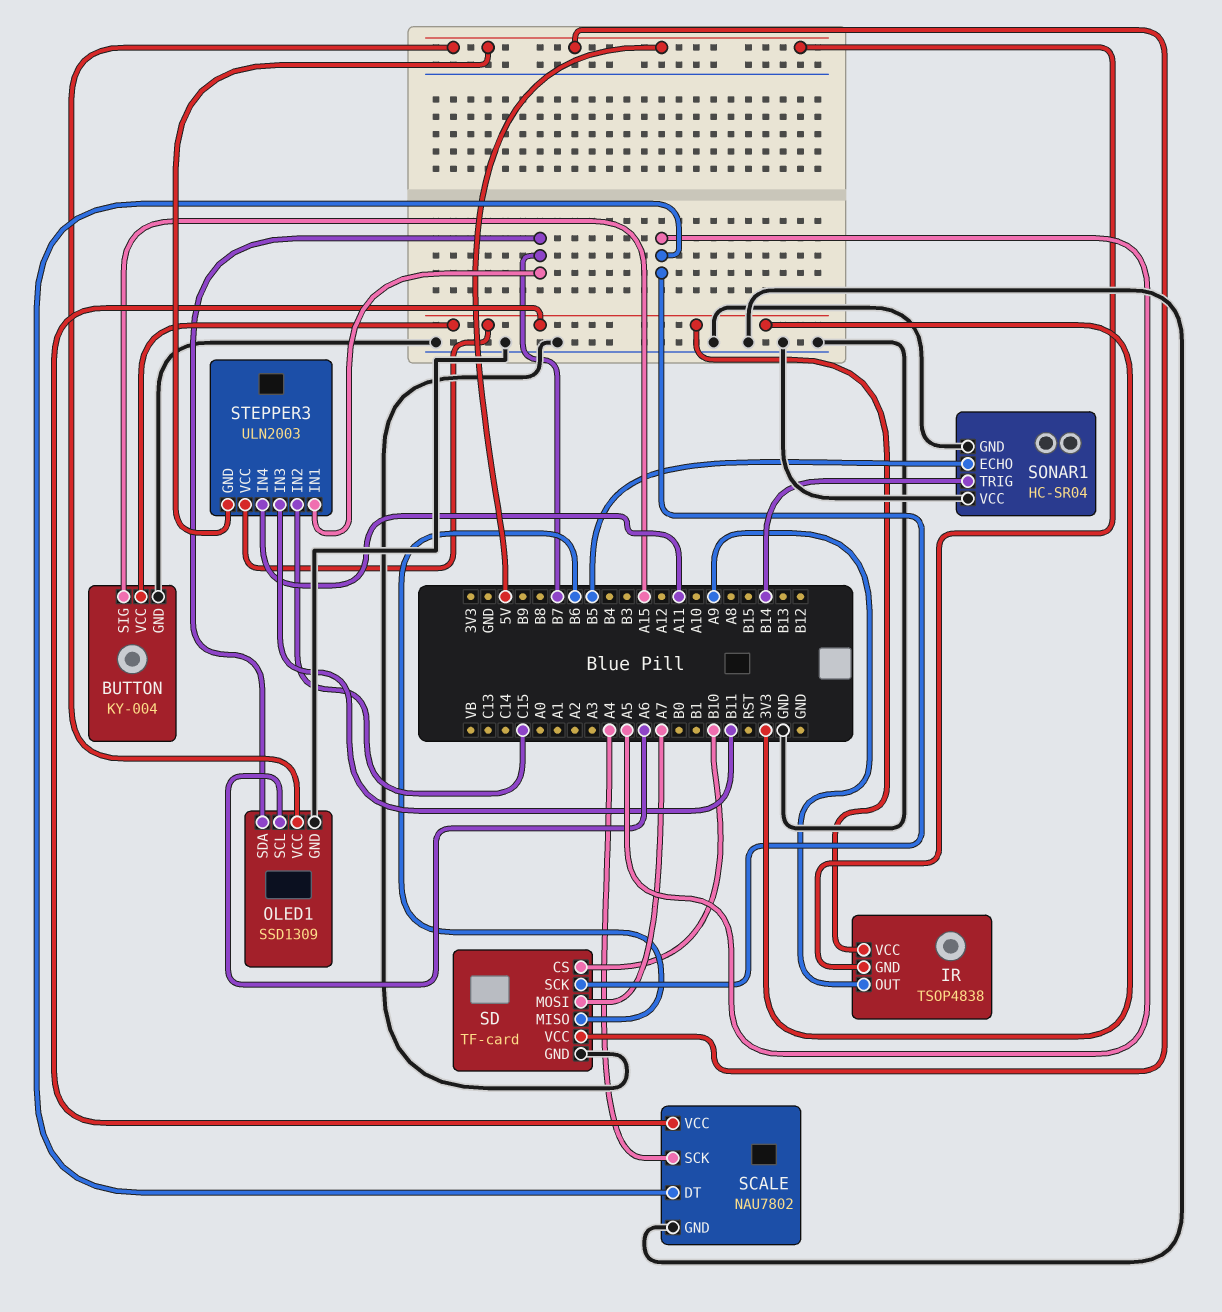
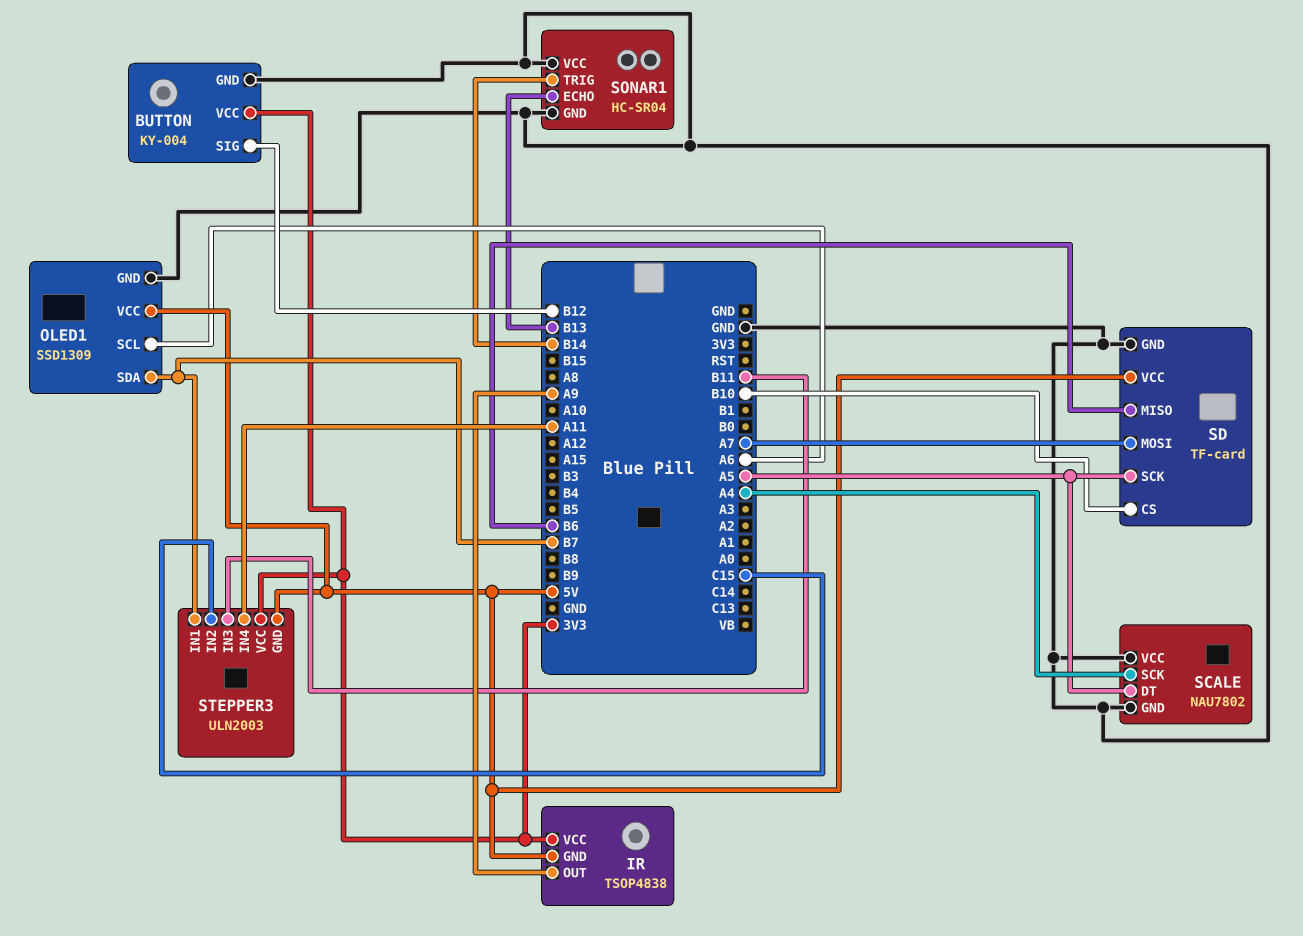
BUTTON pin SIG: A15 -> B12
SCALE pin VCC: 3V3 -> GND
SONAR1 pin ECHO: B5 -> B13

